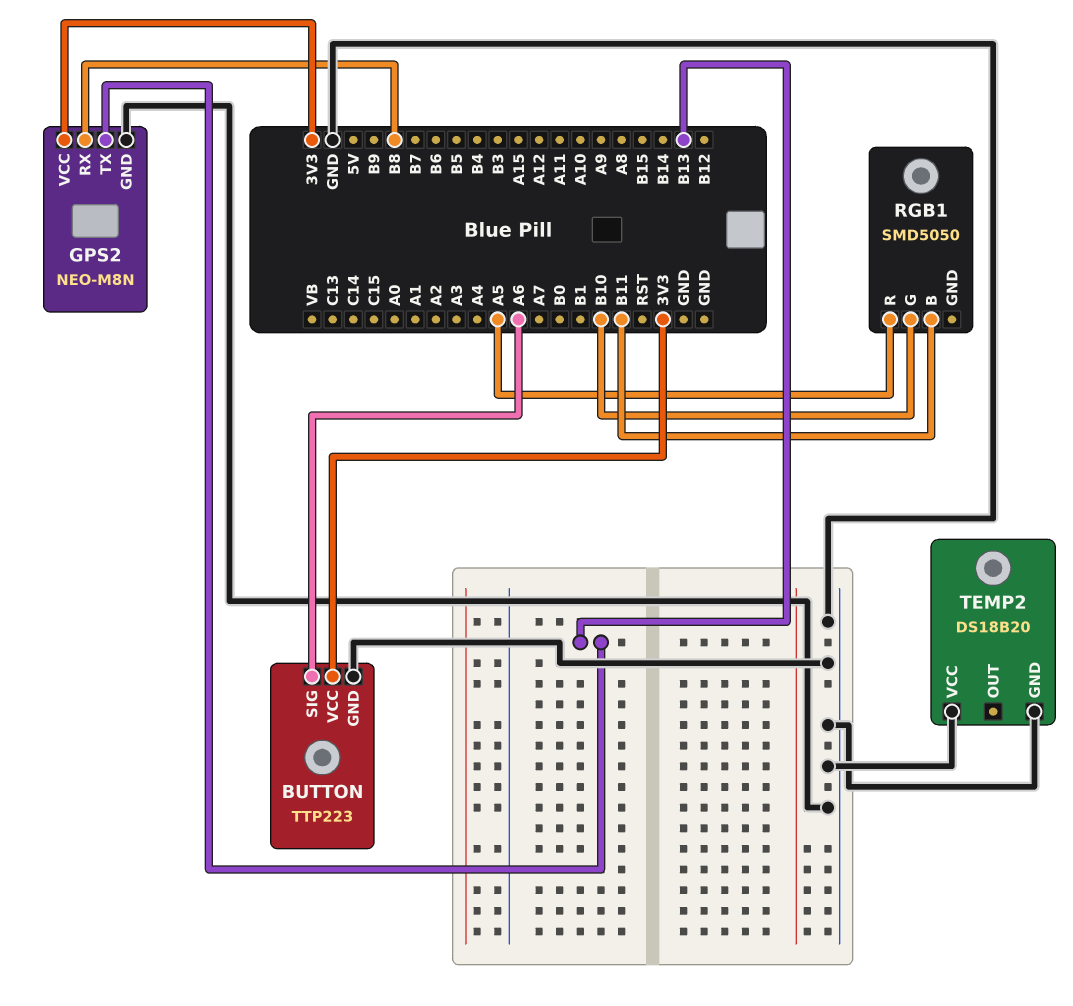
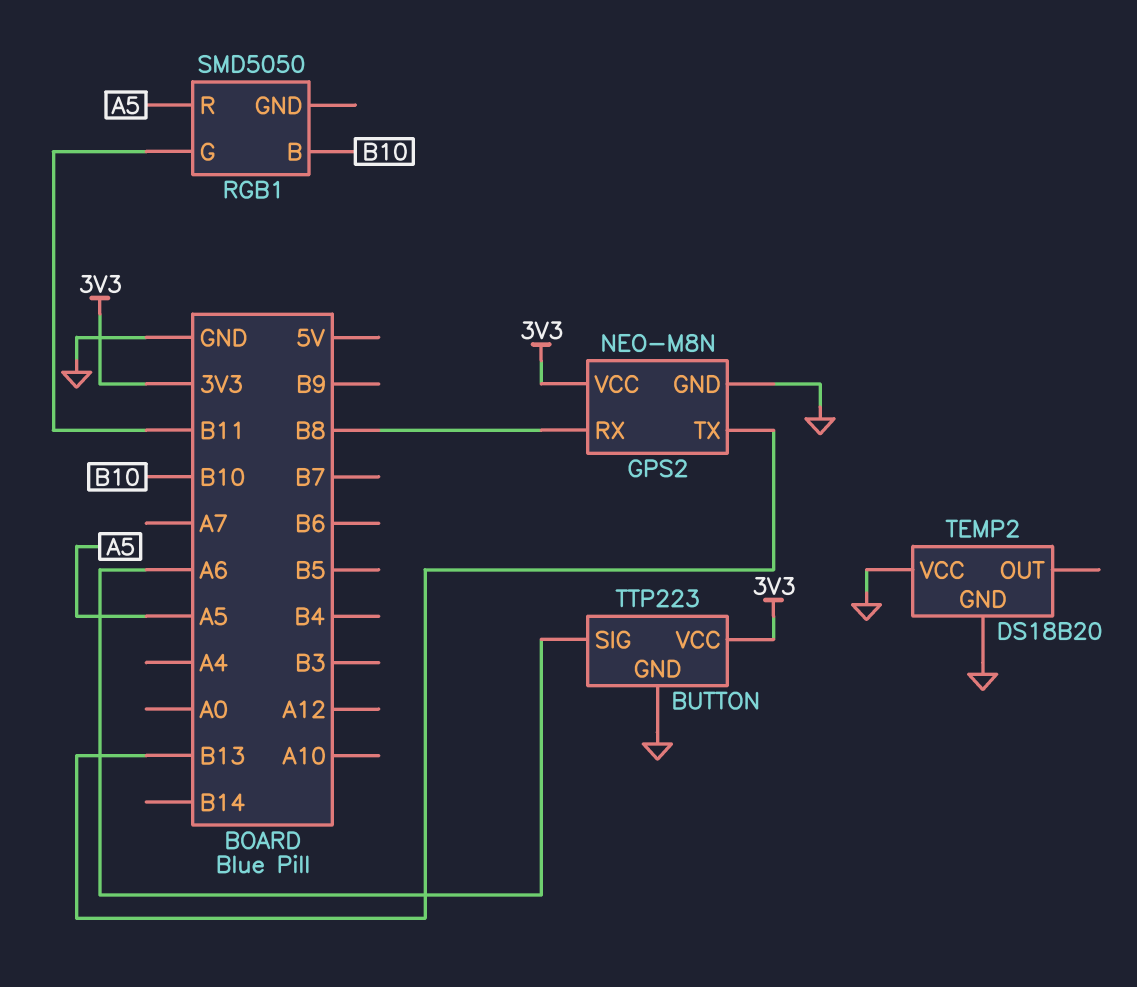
RGB1 pin B: B11 -> B10
RGB1 pin G: B10 -> B11

